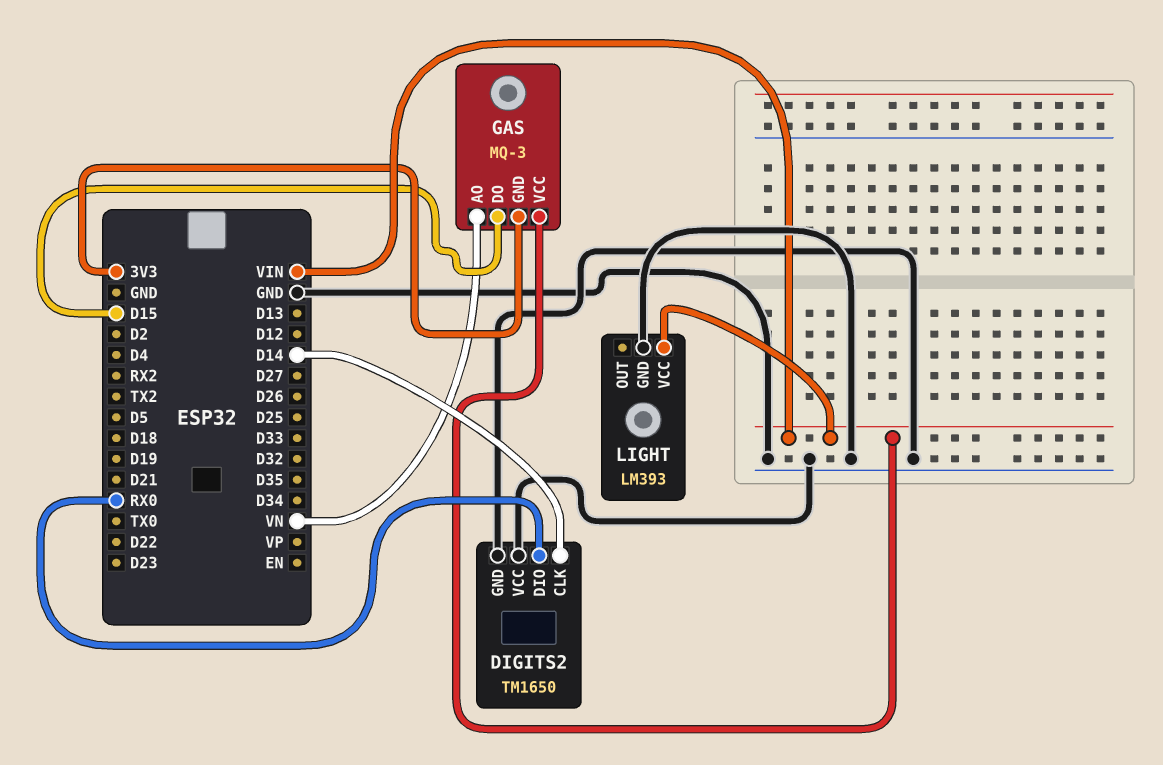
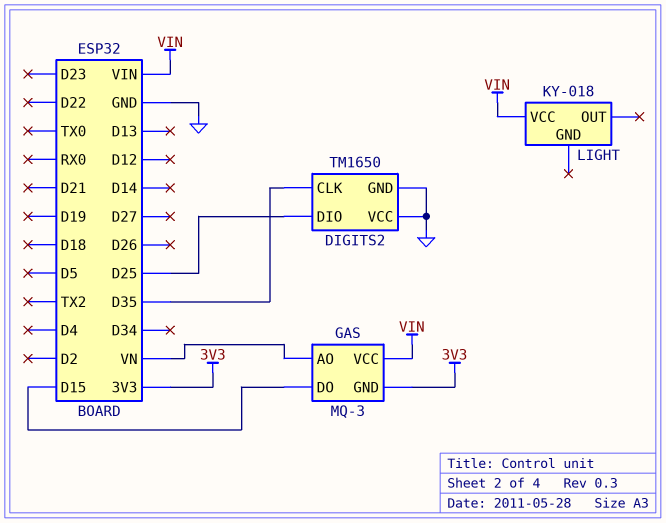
DIGITS2 pin CLK: D14 -> D35
DIGITS2 pin DIO: RX0 -> D25
LIGHT: LM393 -> KY-018
LIGHT pin GND: GND -> none

